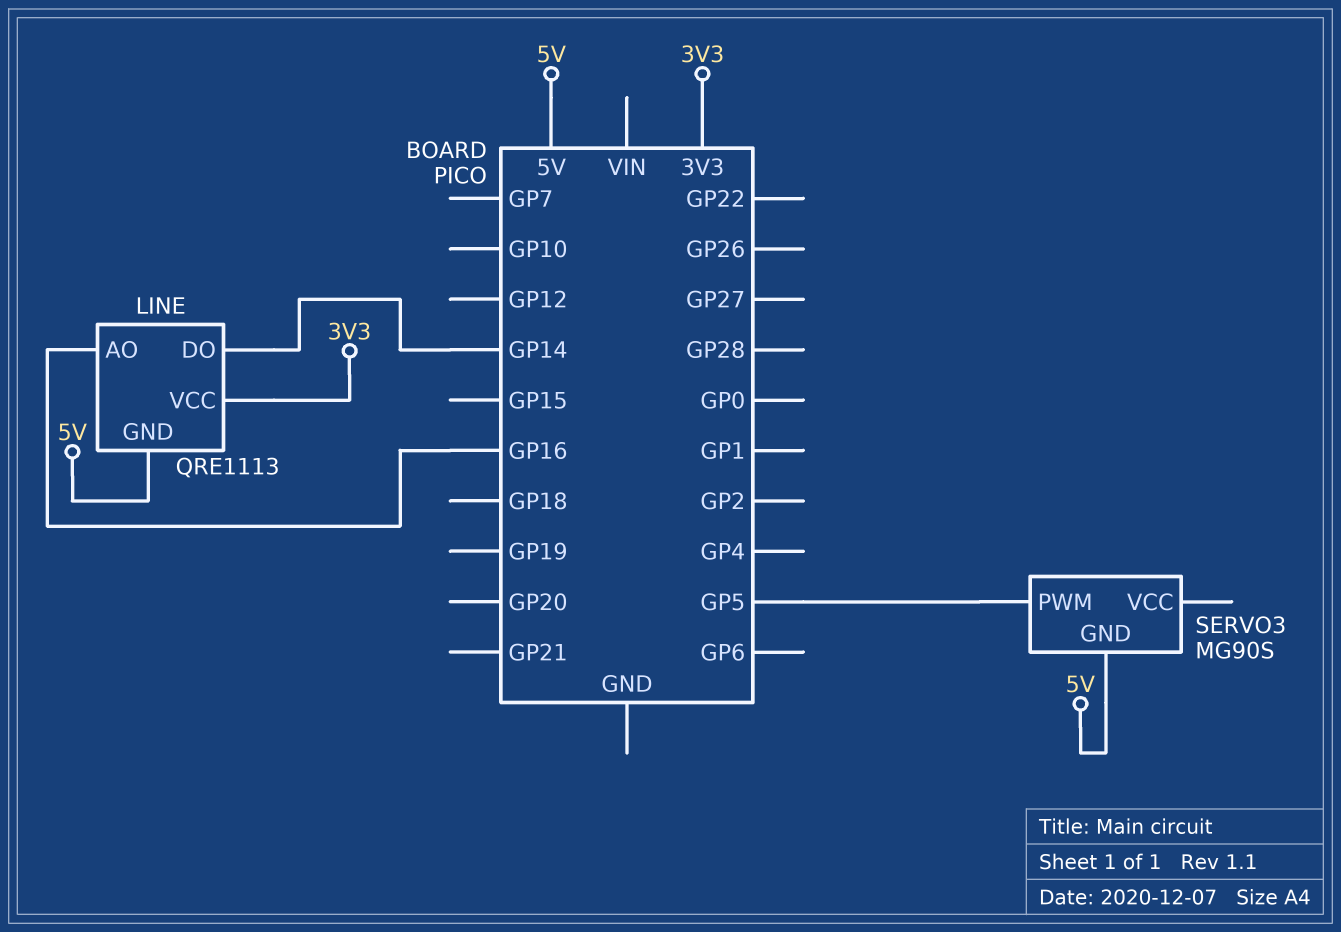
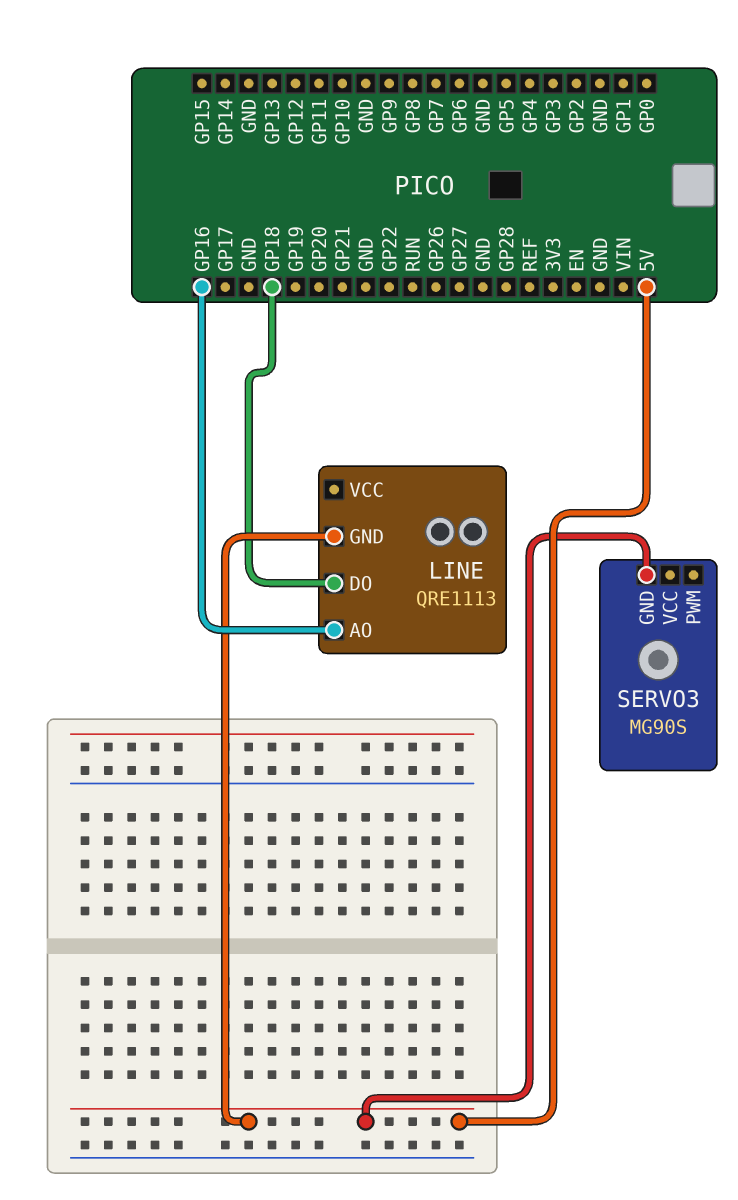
LINE pin DO: GP14 -> GP18
LINE pin VCC: 3V3 -> none
SERVO3 pin PWM: GP5 -> none

